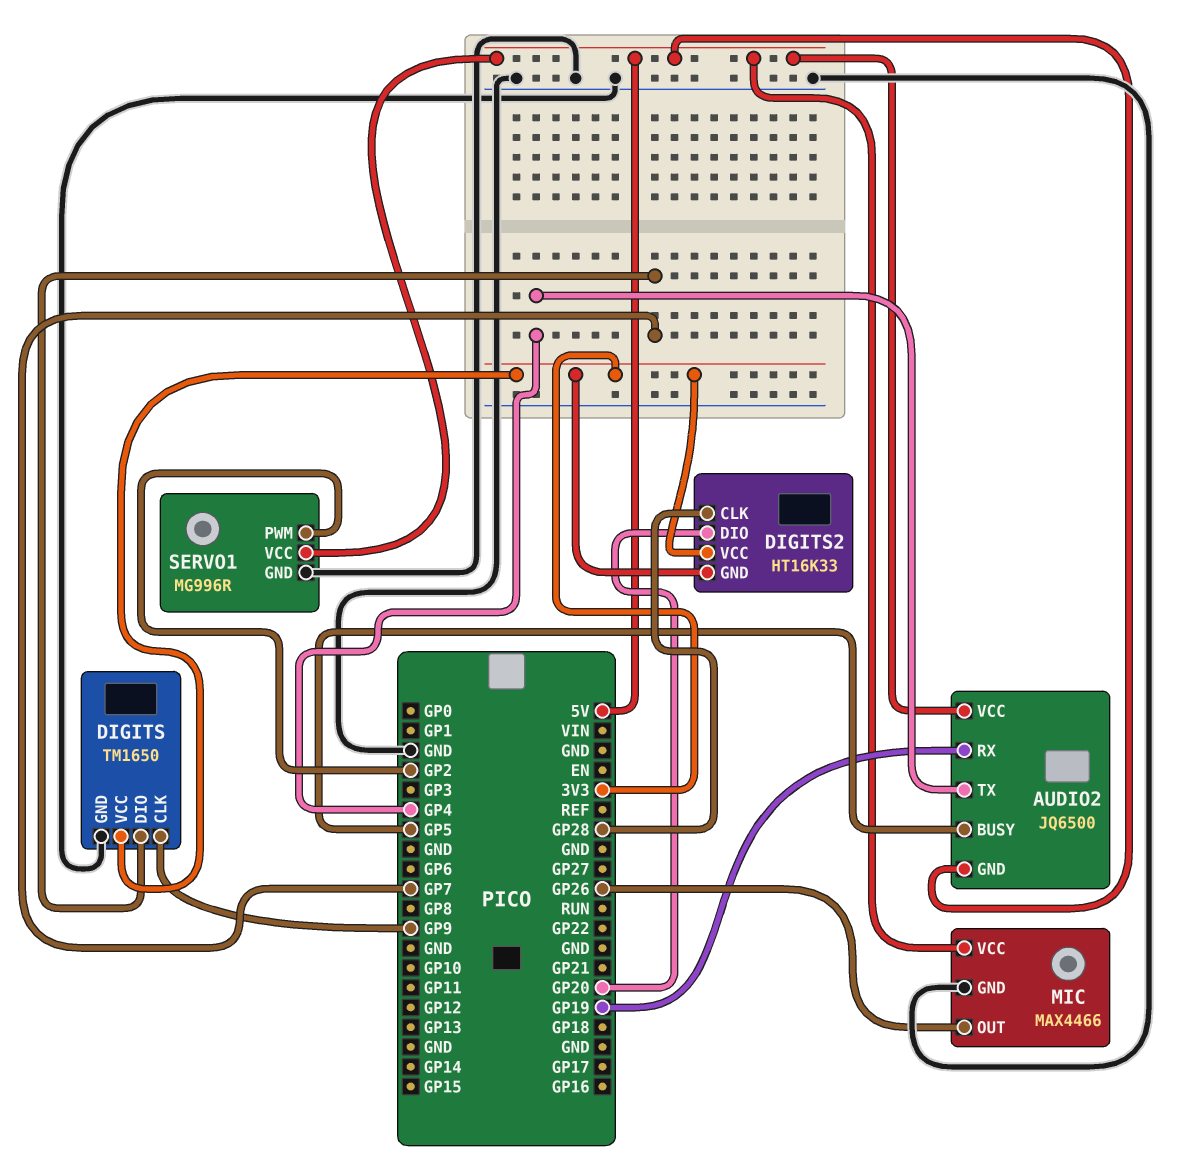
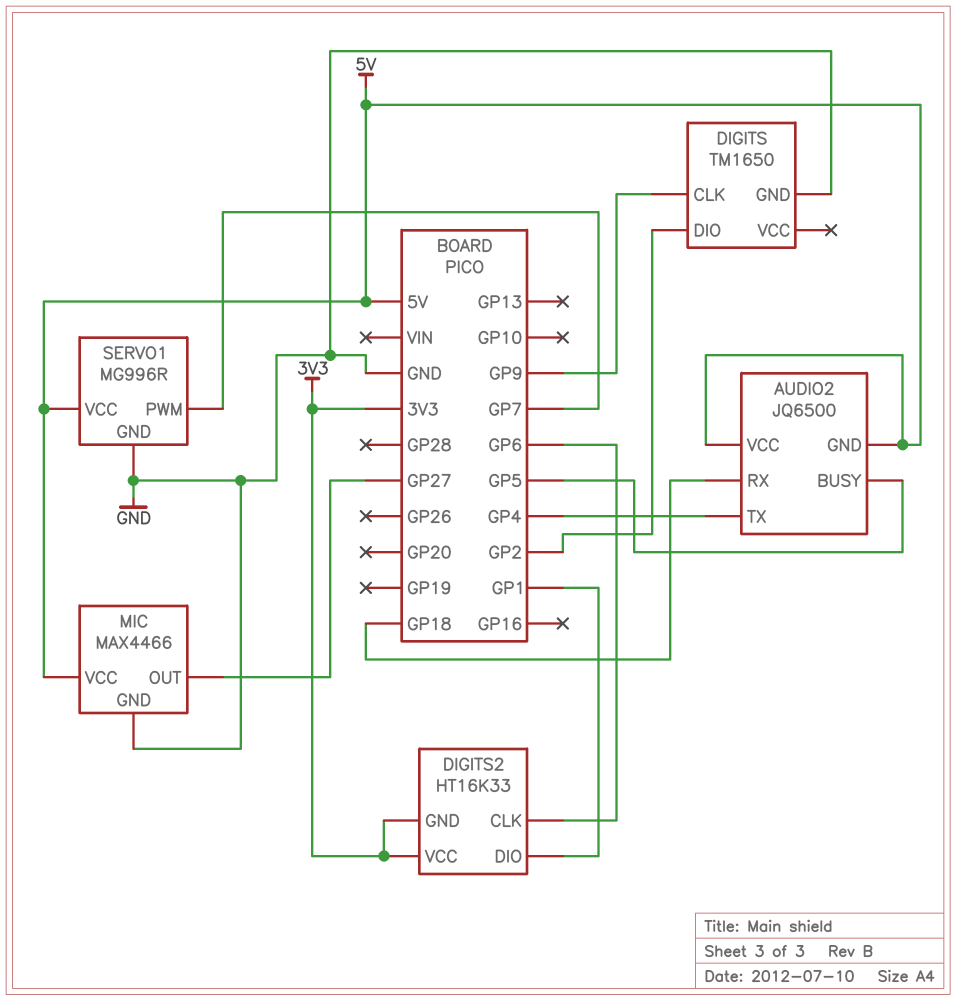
AUDIO2 pin RX: GP19 -> GP18
DIGITS pin DIO: GP7 -> GP2
DIGITS pin VCC: 3V3 -> none
DIGITS2 pin CLK: GP28 -> GP6
DIGITS2 pin DIO: GP20 -> GP1
MIC pin OUT: GP26 -> GP27
SERVO1 pin PWM: GP2 -> GP7

